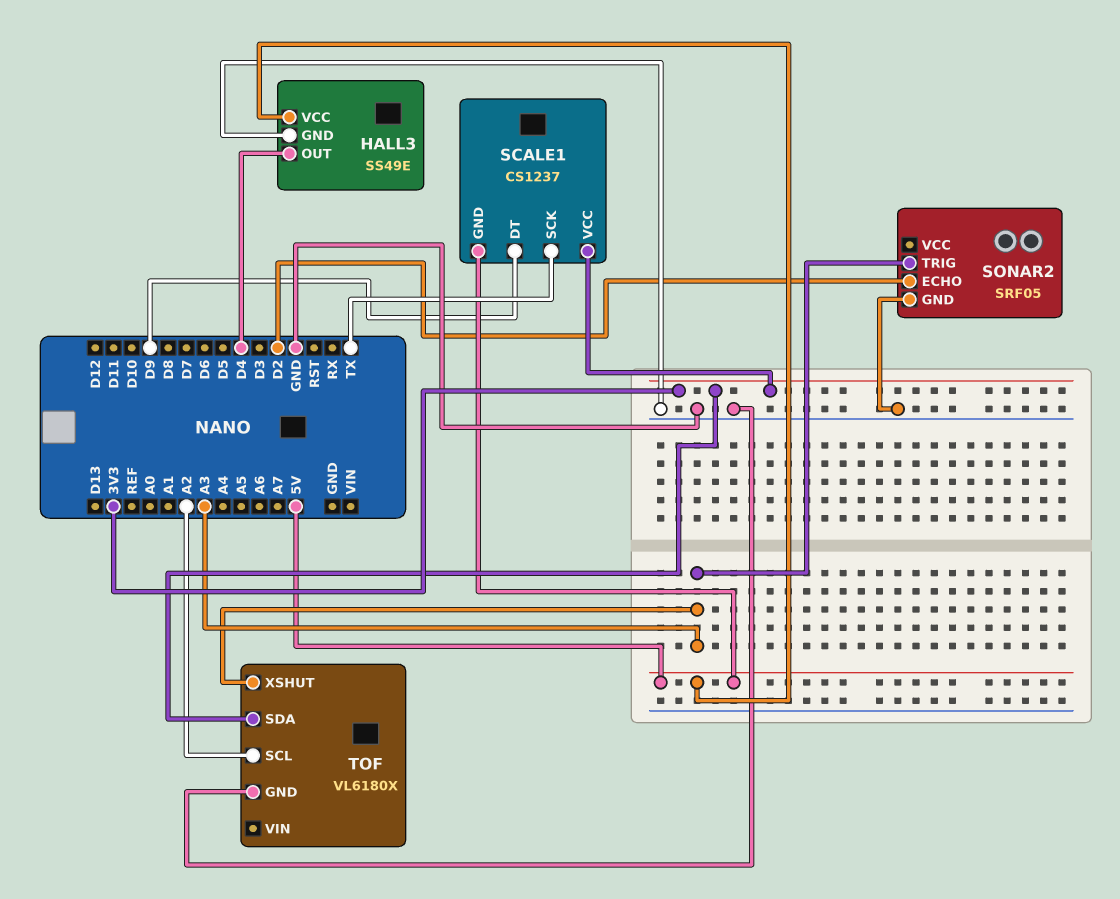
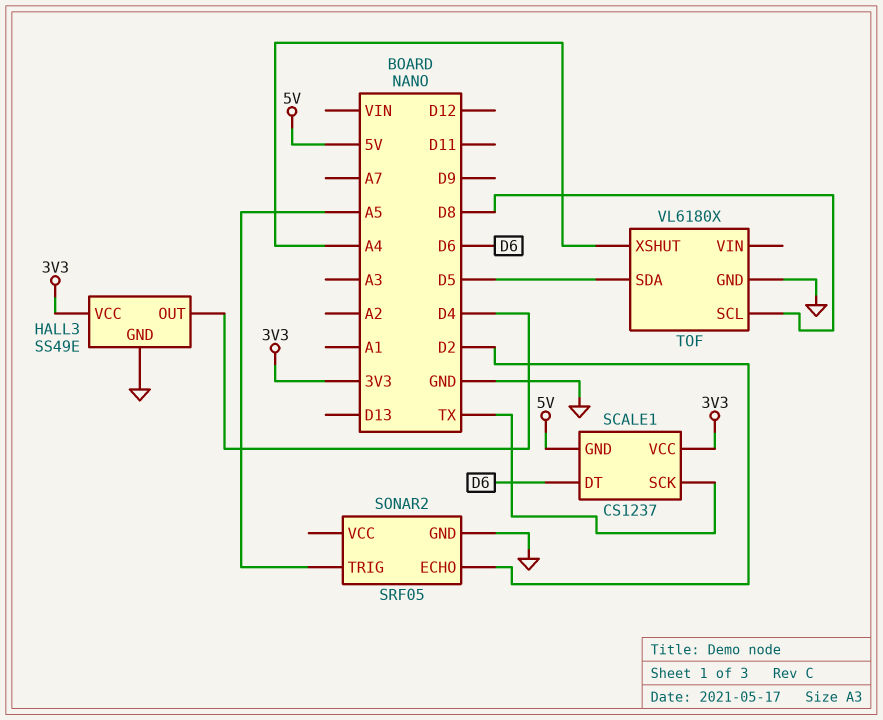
HALL3 pin VCC: 5V -> 3V3
SCALE1 pin DT: D9 -> D6
SONAR2 pin TRIG: A3 -> A5
TOF pin SCL: A2 -> D8
TOF pin SDA: 3V3 -> D5
TOF pin XSHUT: A3 -> A4

